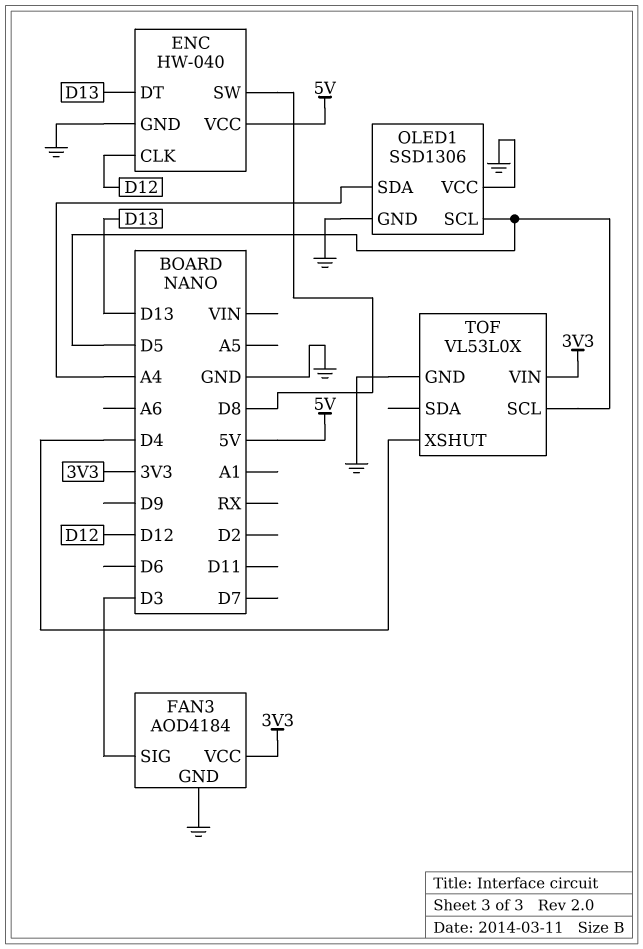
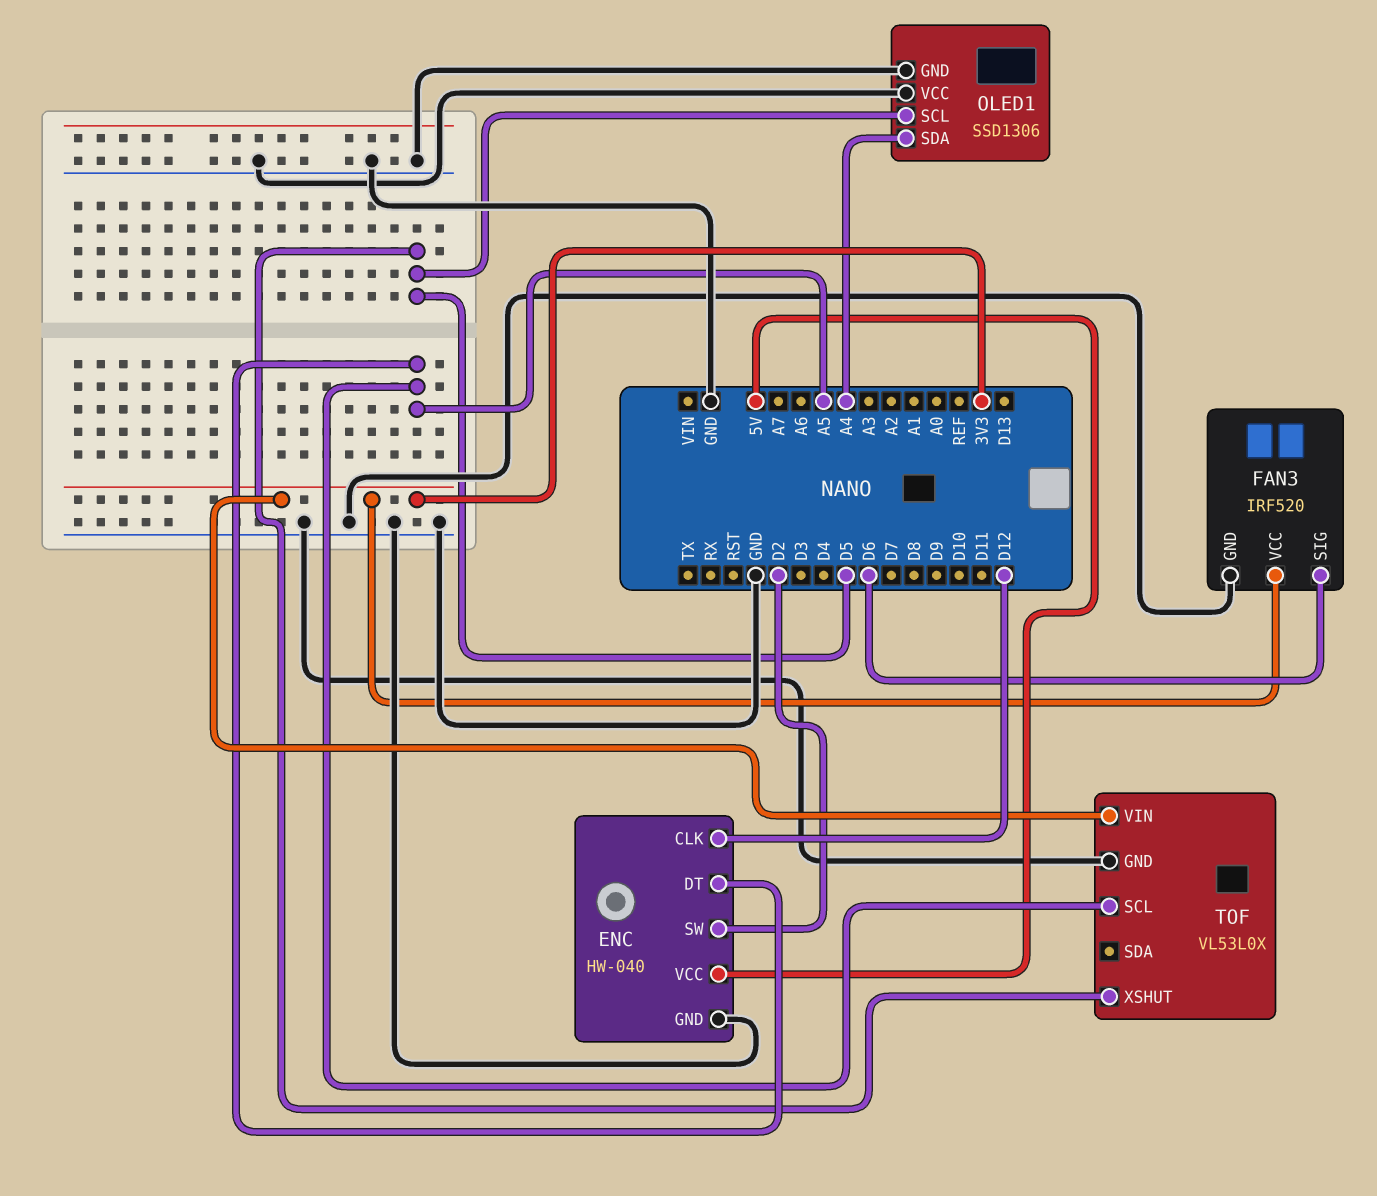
ENC pin DT: D13 -> A5
ENC pin SW: D8 -> D2
FAN3: AOD4184 -> IRF520
FAN3 pin SIG: D3 -> D6
TOF pin SCL: D5 -> A5
TOF pin XSHUT: D4 -> D5

